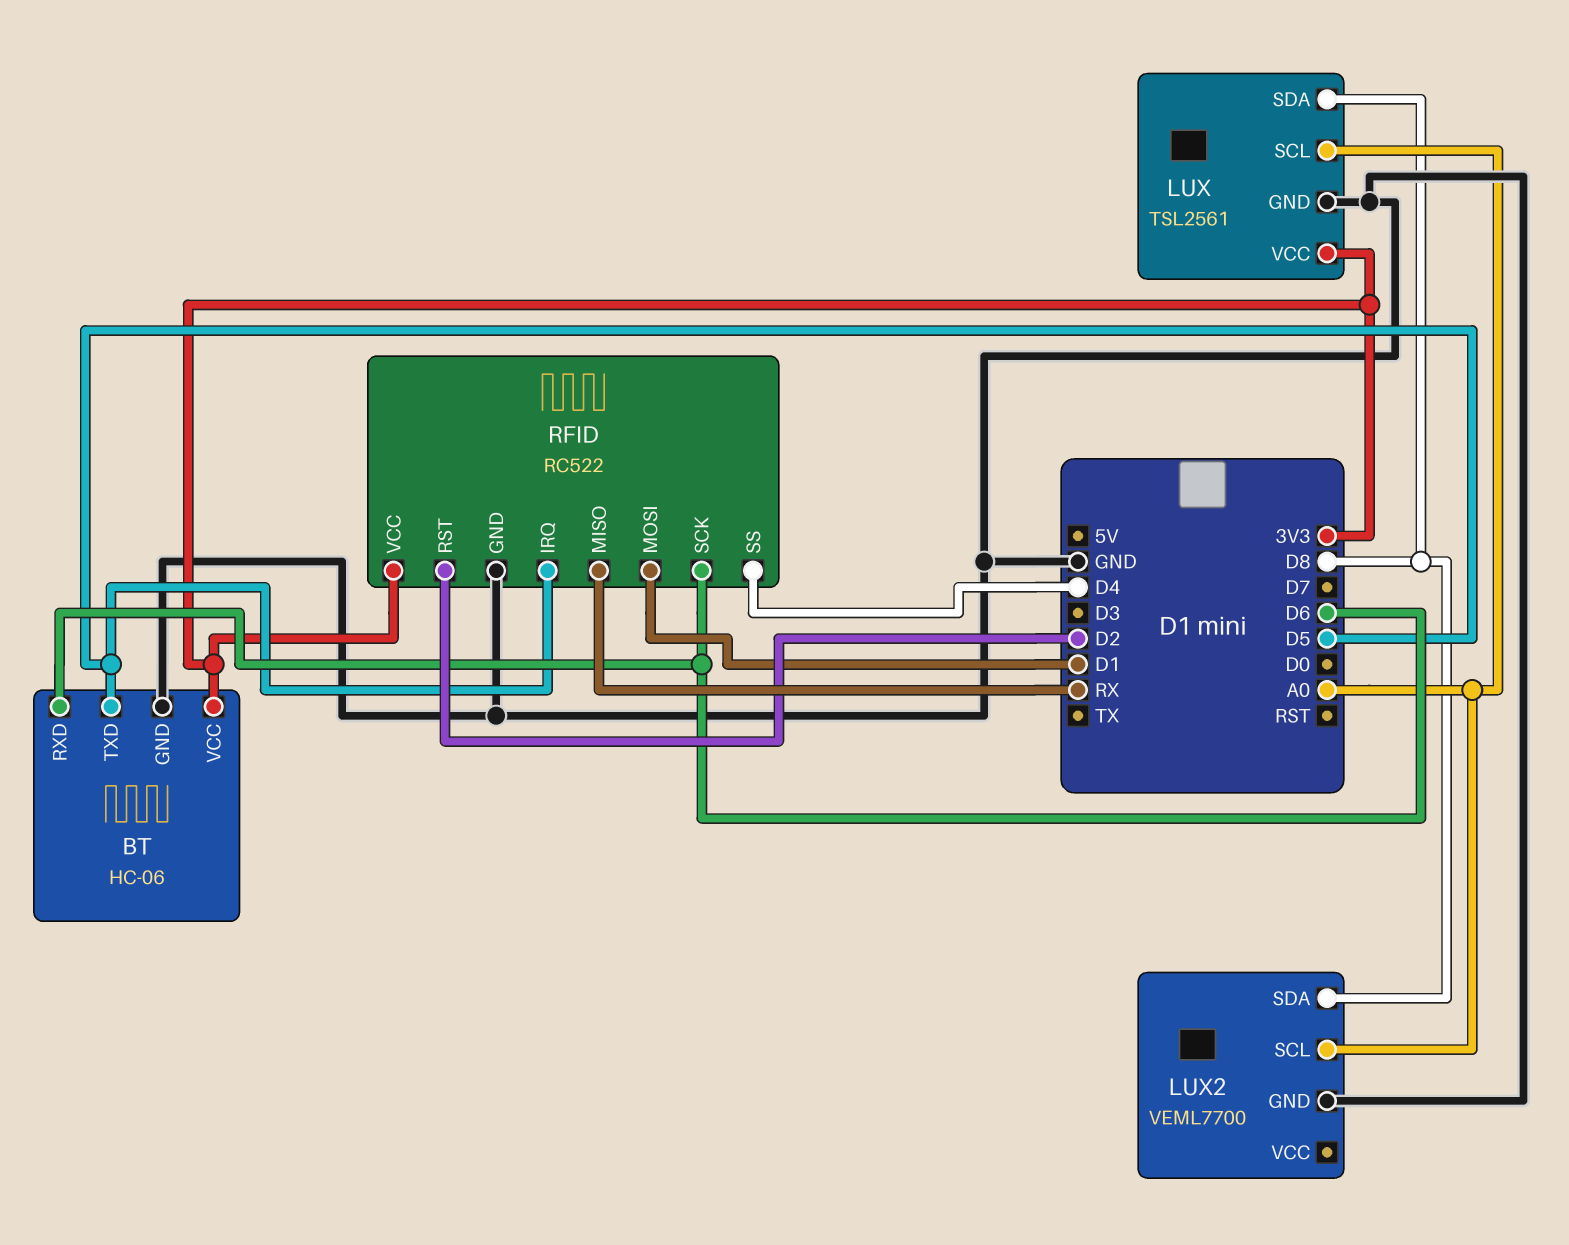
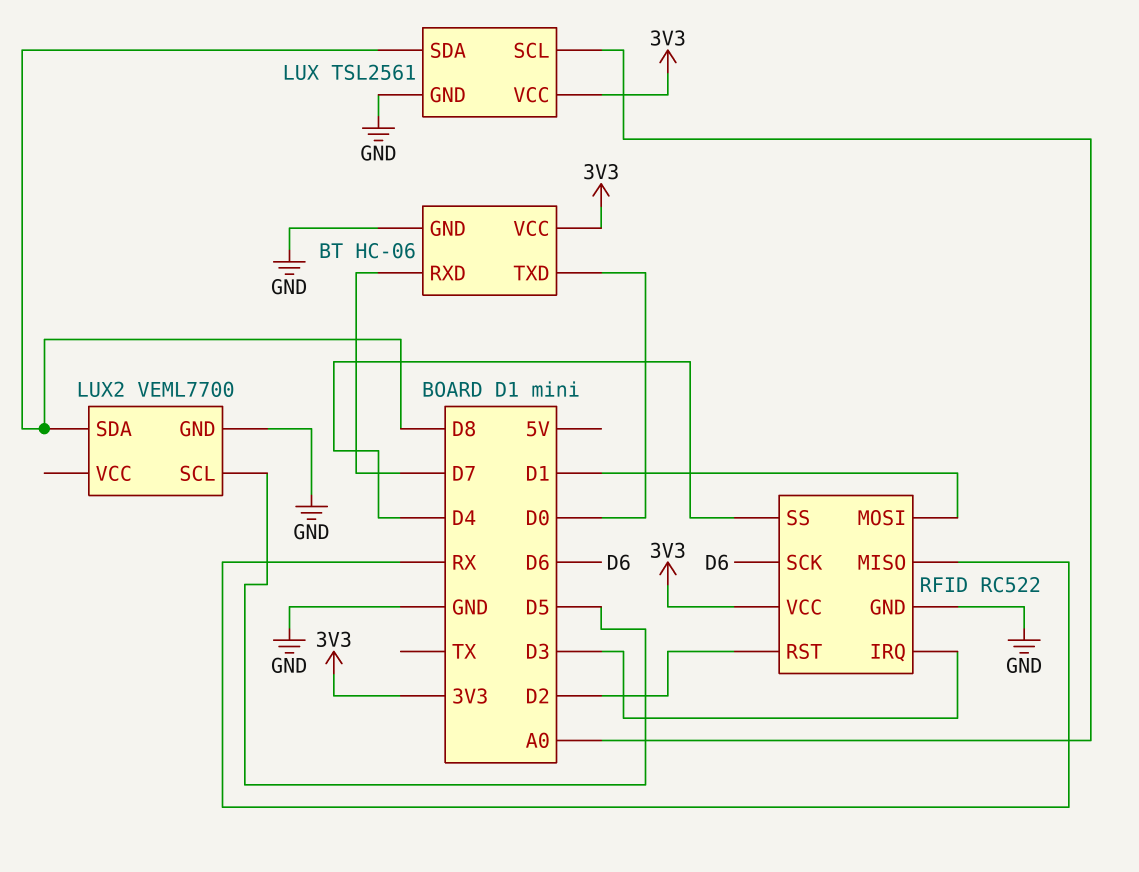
BT pin RXD: D6 -> D7
BT pin TXD: D5 -> D0
LUX2 pin SCL: A0 -> D5
RFID pin IRQ: D5 -> D3

